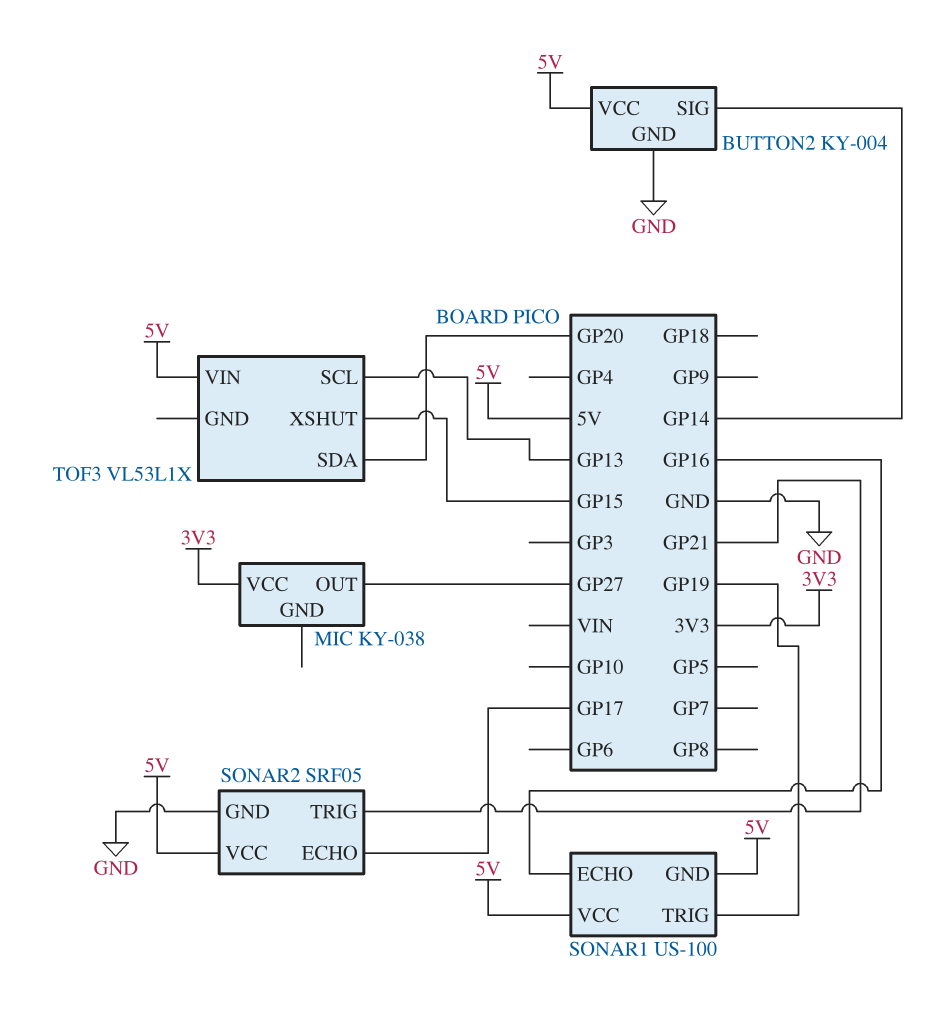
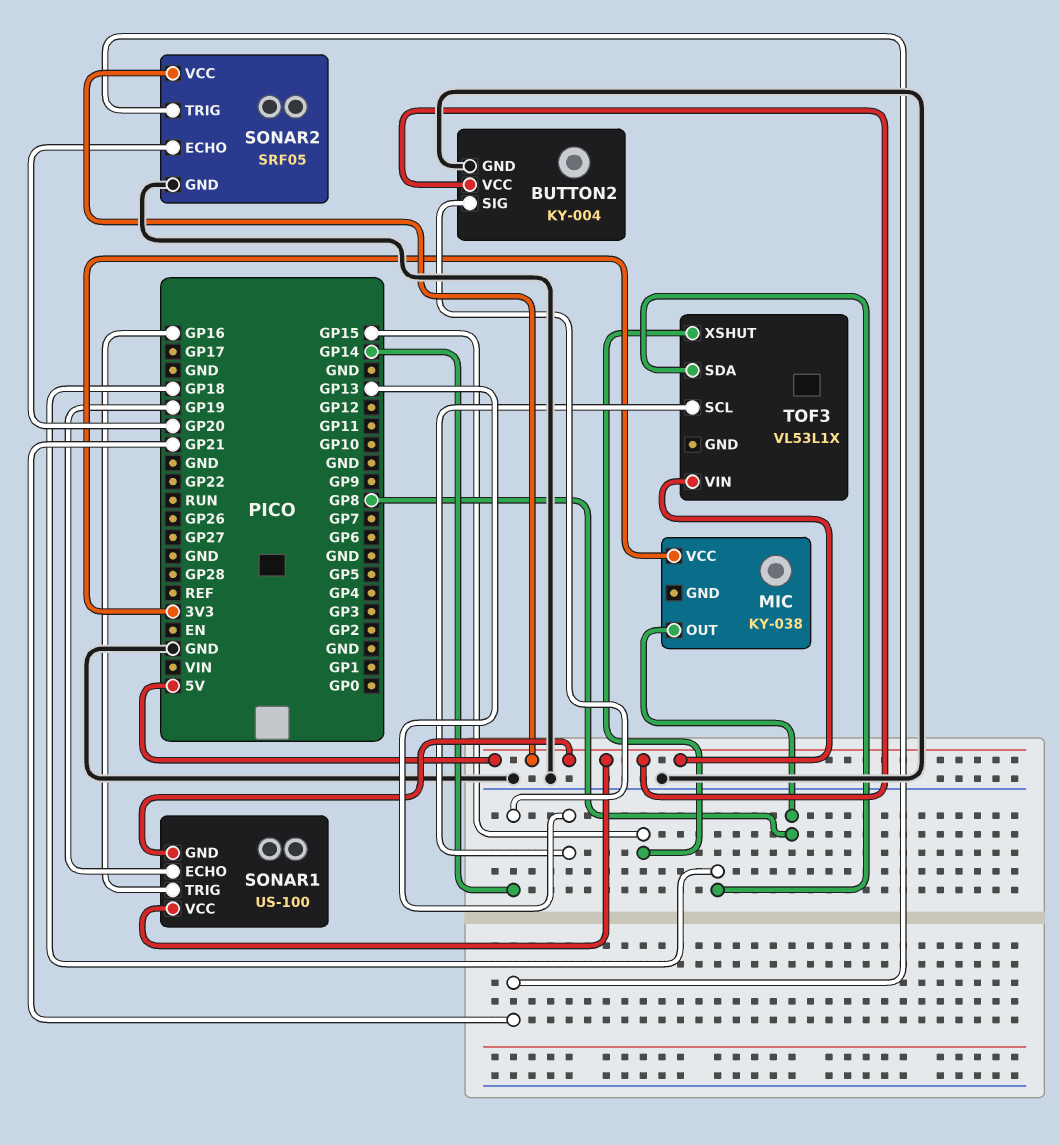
MIC pin OUT: GP27 -> GP8
SONAR1 pin ECHO: GP16 -> GP19
SONAR1 pin TRIG: GP19 -> GP16
SONAR2 pin ECHO: GP17 -> GP20
TOF3 pin SDA: GP20 -> GP18

